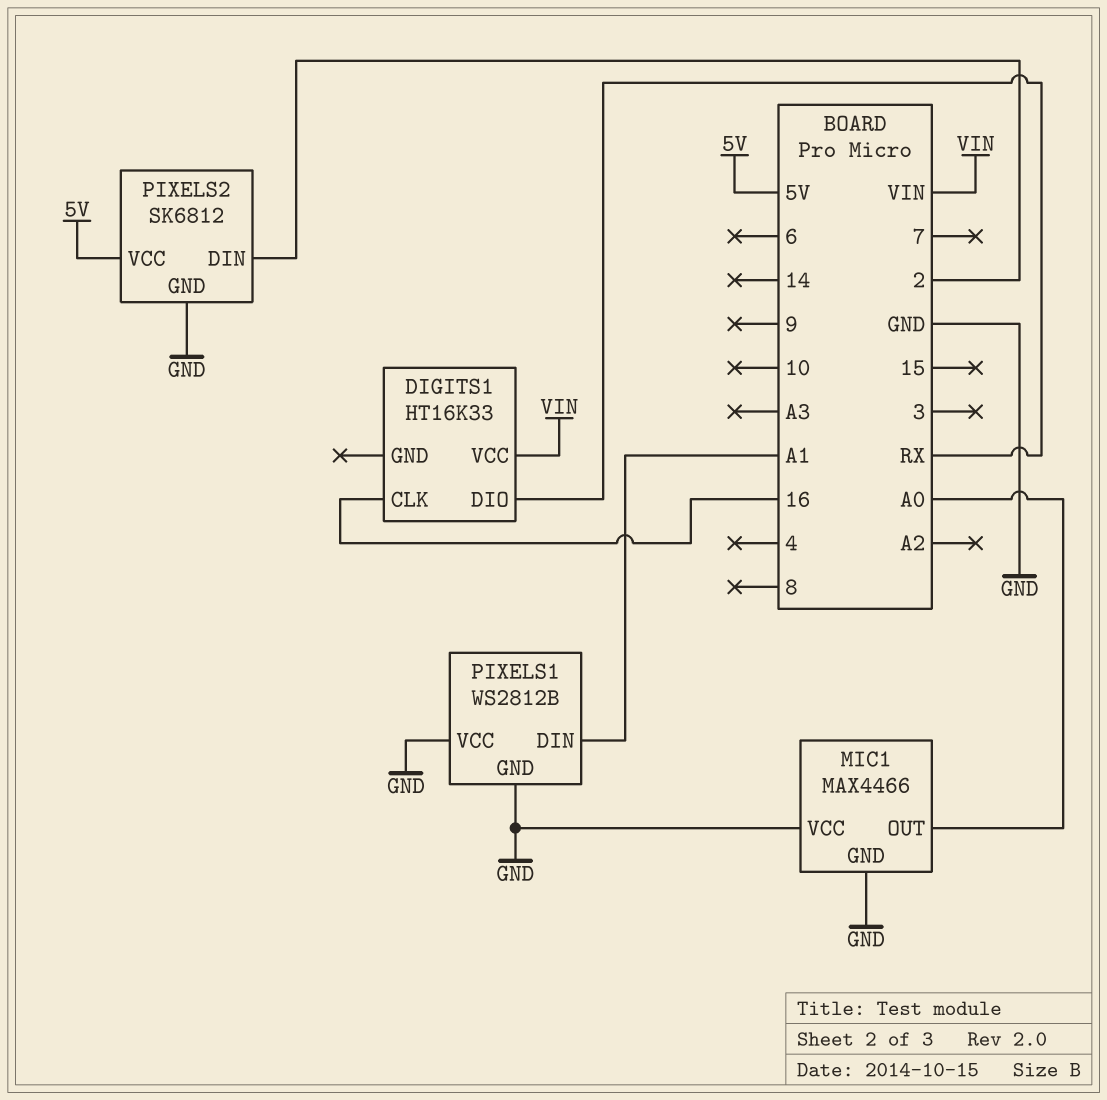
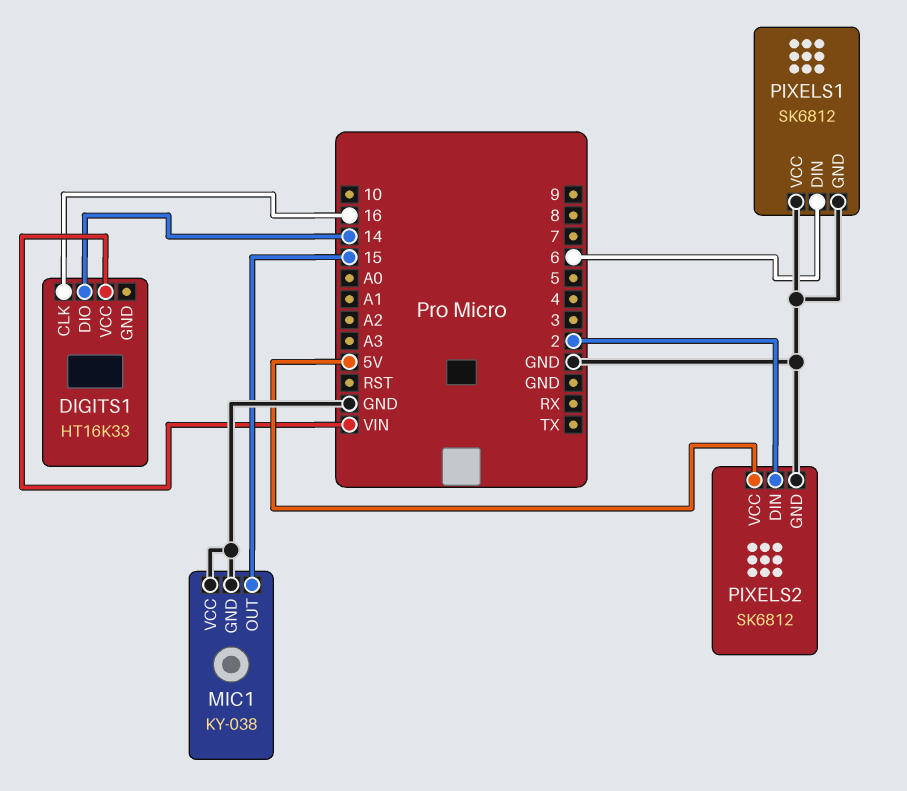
DIGITS1 pin DIO: RX -> 14
MIC1: MAX4466 -> KY-038
MIC1 pin OUT: A0 -> 15
PIXELS1: WS2812B -> SK6812
PIXELS1 pin DIN: A1 -> 6

